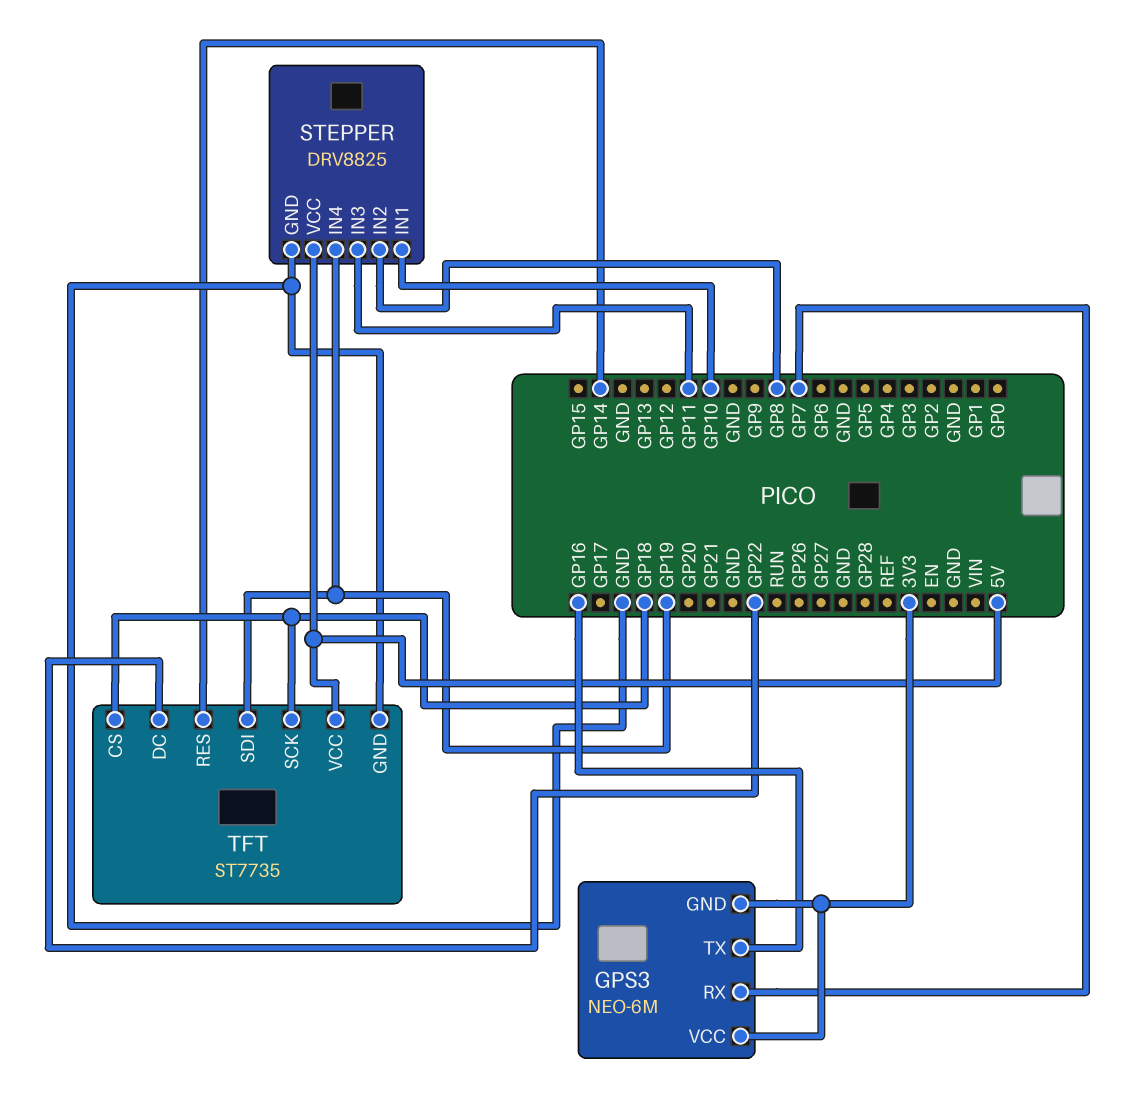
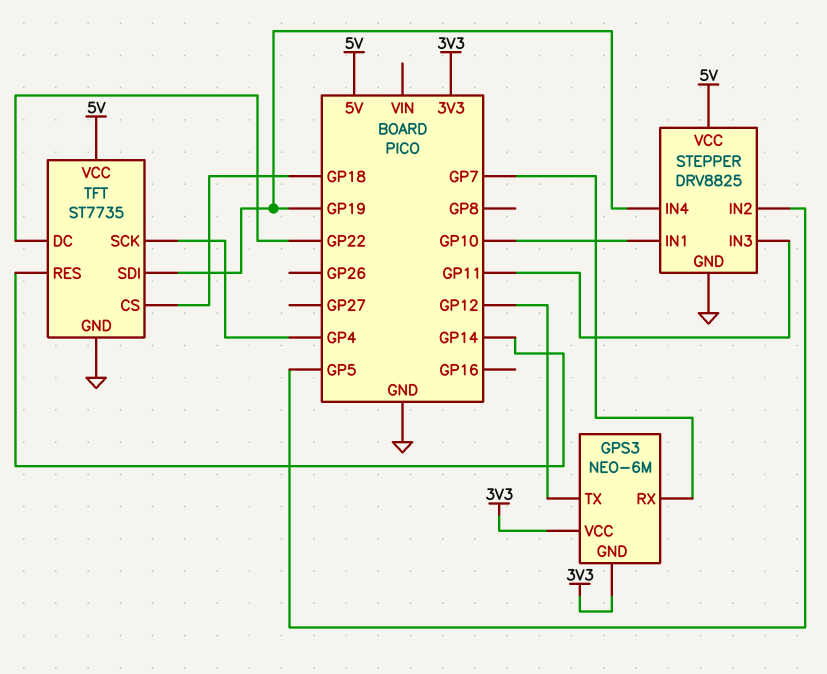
GPS3 pin TX: GP16 -> GP12
STEPPER pin IN2: GP8 -> GP5
TFT pin SCK: GP18 -> GP4

